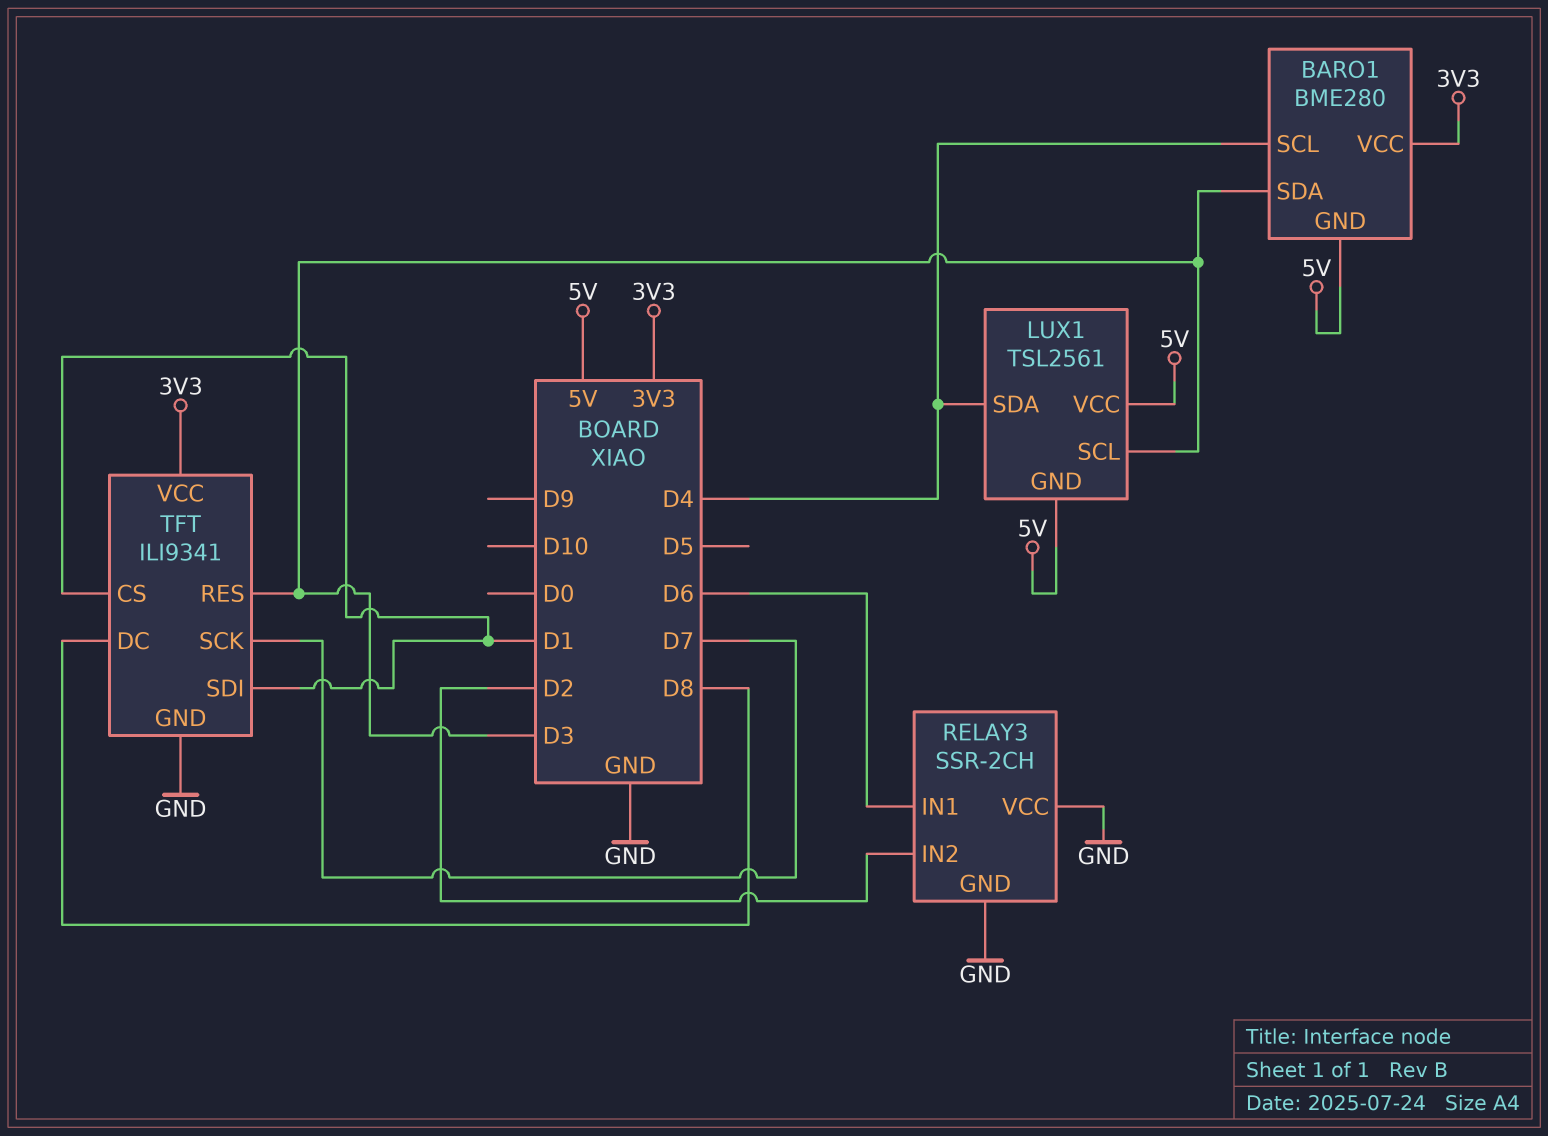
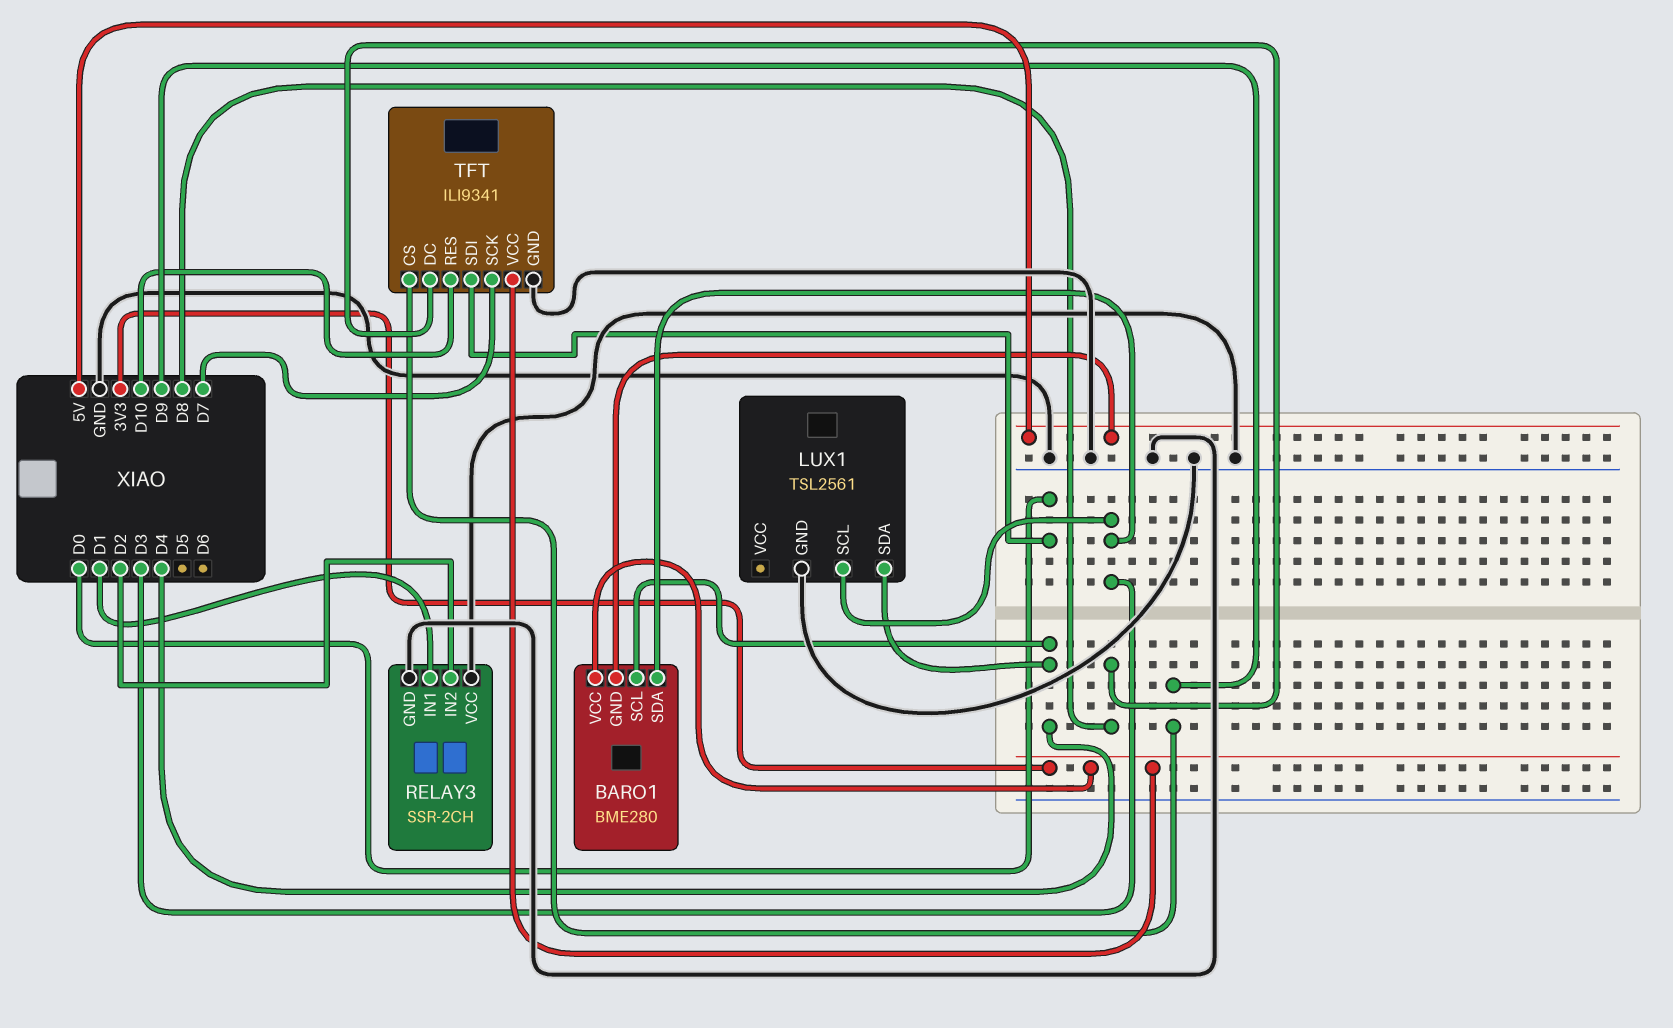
LUX1 pin GND: 5V -> GND
LUX1 pin VCC: 5V -> none
RELAY3 pin IN1: D6 -> D1
TFT pin CS: D1 -> D9
TFT pin RES: D3 -> D10
TFT pin SDI: D1 -> D0

